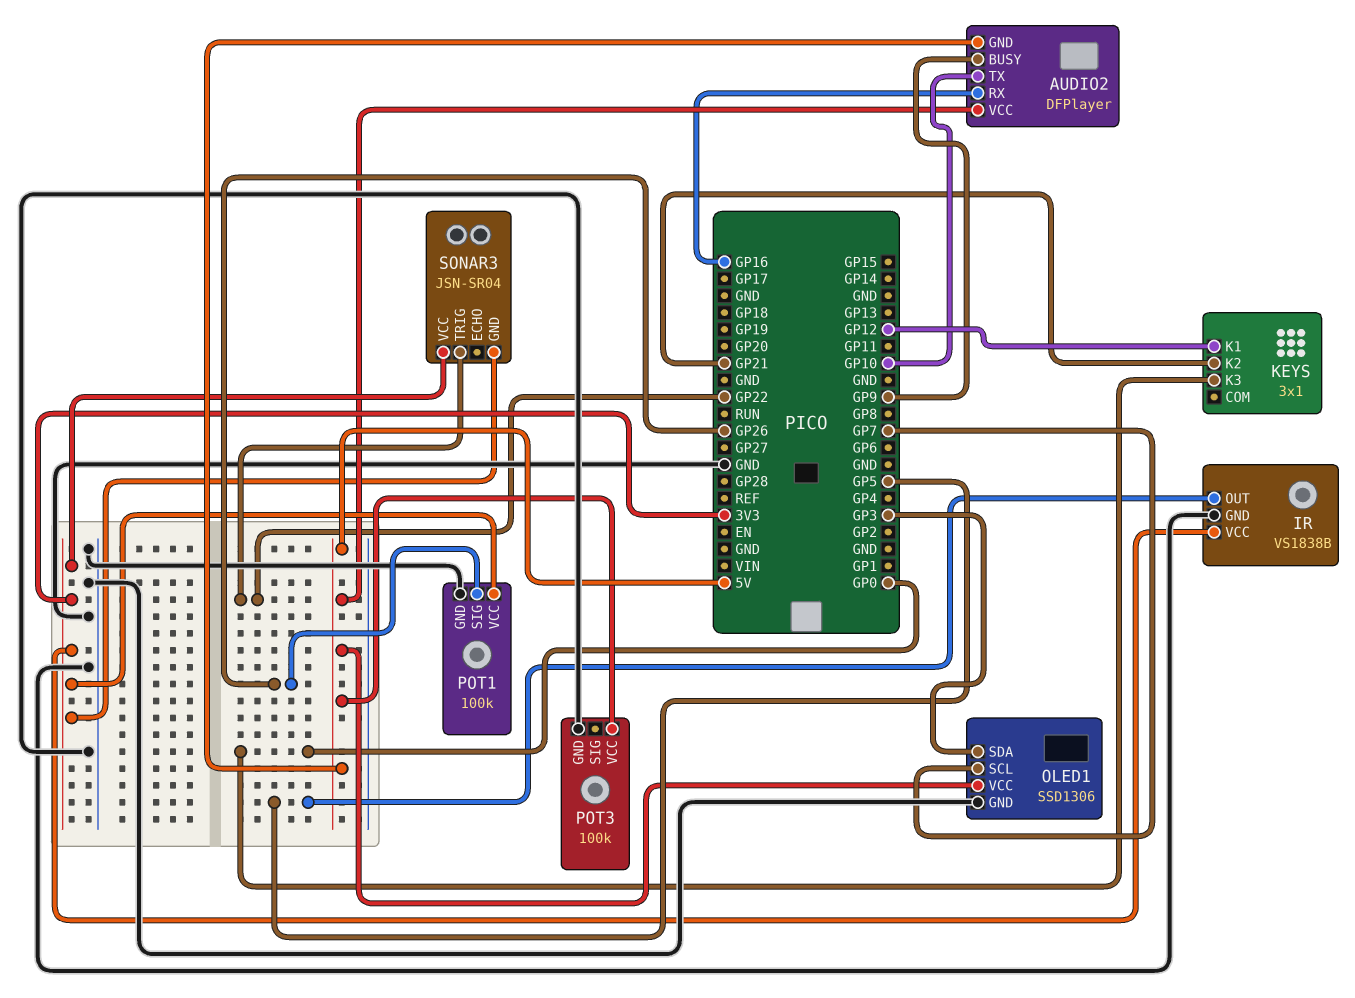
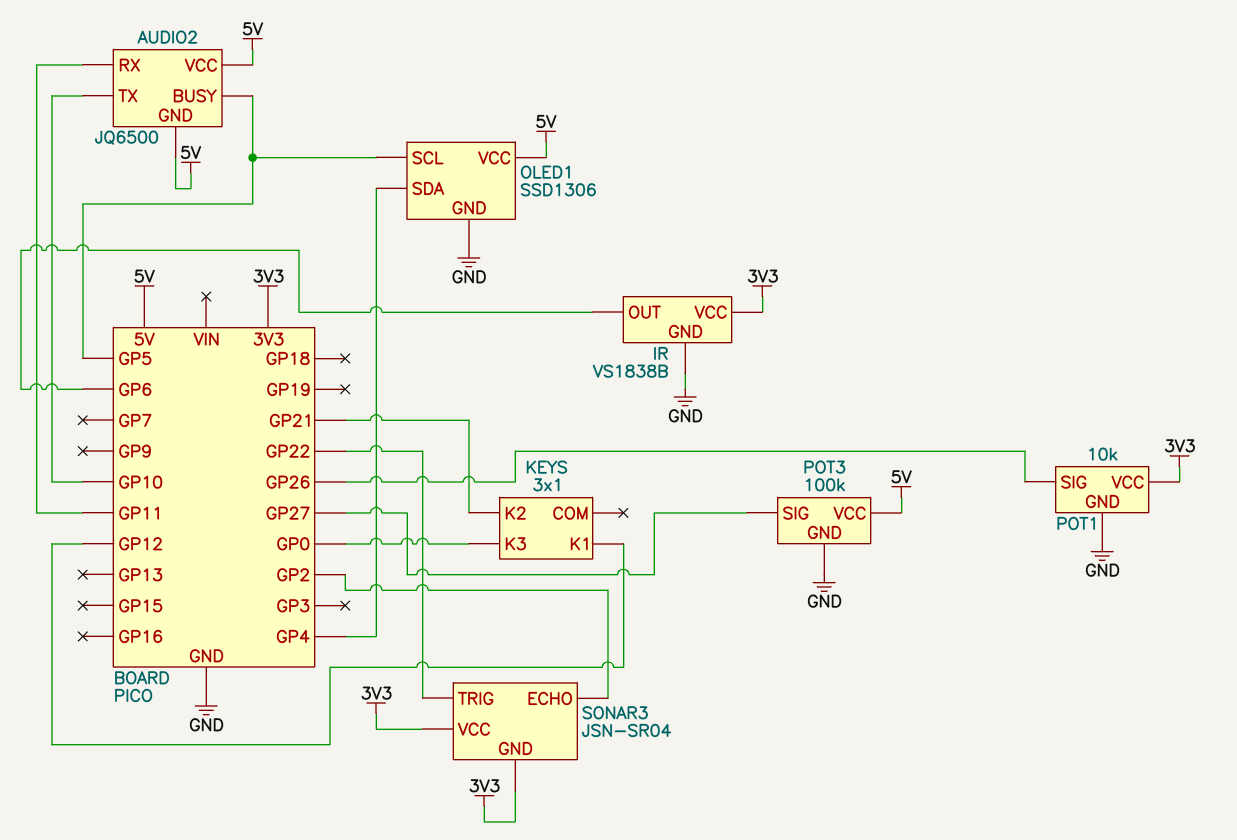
AUDIO2: DFPlayer -> JQ6500
AUDIO2 pin BUSY: GP9 -> GP5
AUDIO2 pin RX: GP16 -> GP11
IR pin OUT: GP5 -> GP6
OLED1 pin SCL: GP7 -> GP5
OLED1 pin SDA: GP3 -> GP4
POT1: 100k -> 10k
POT3 pin SIG: none -> GP27
SONAR3 pin ECHO: none -> GP2

